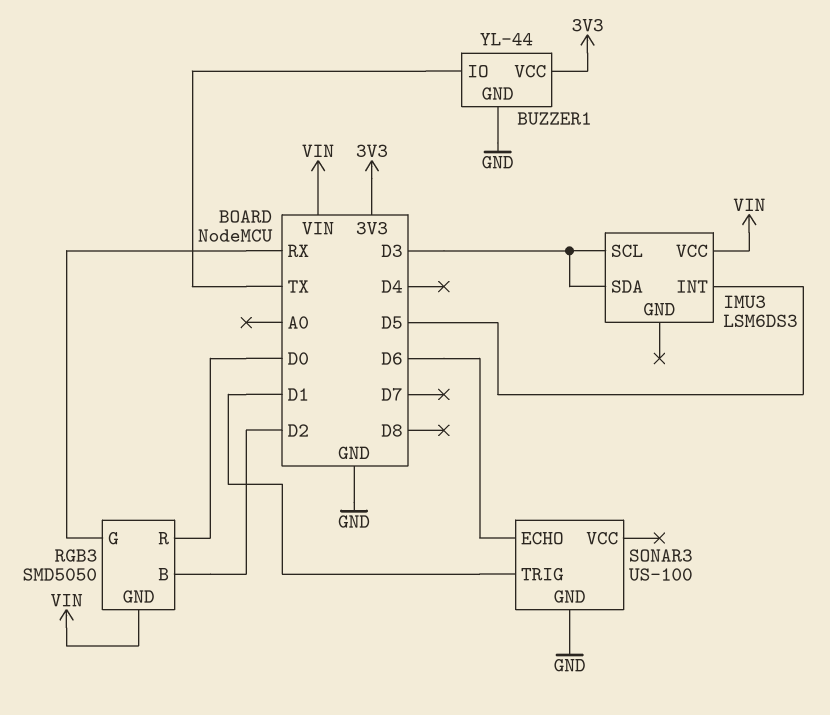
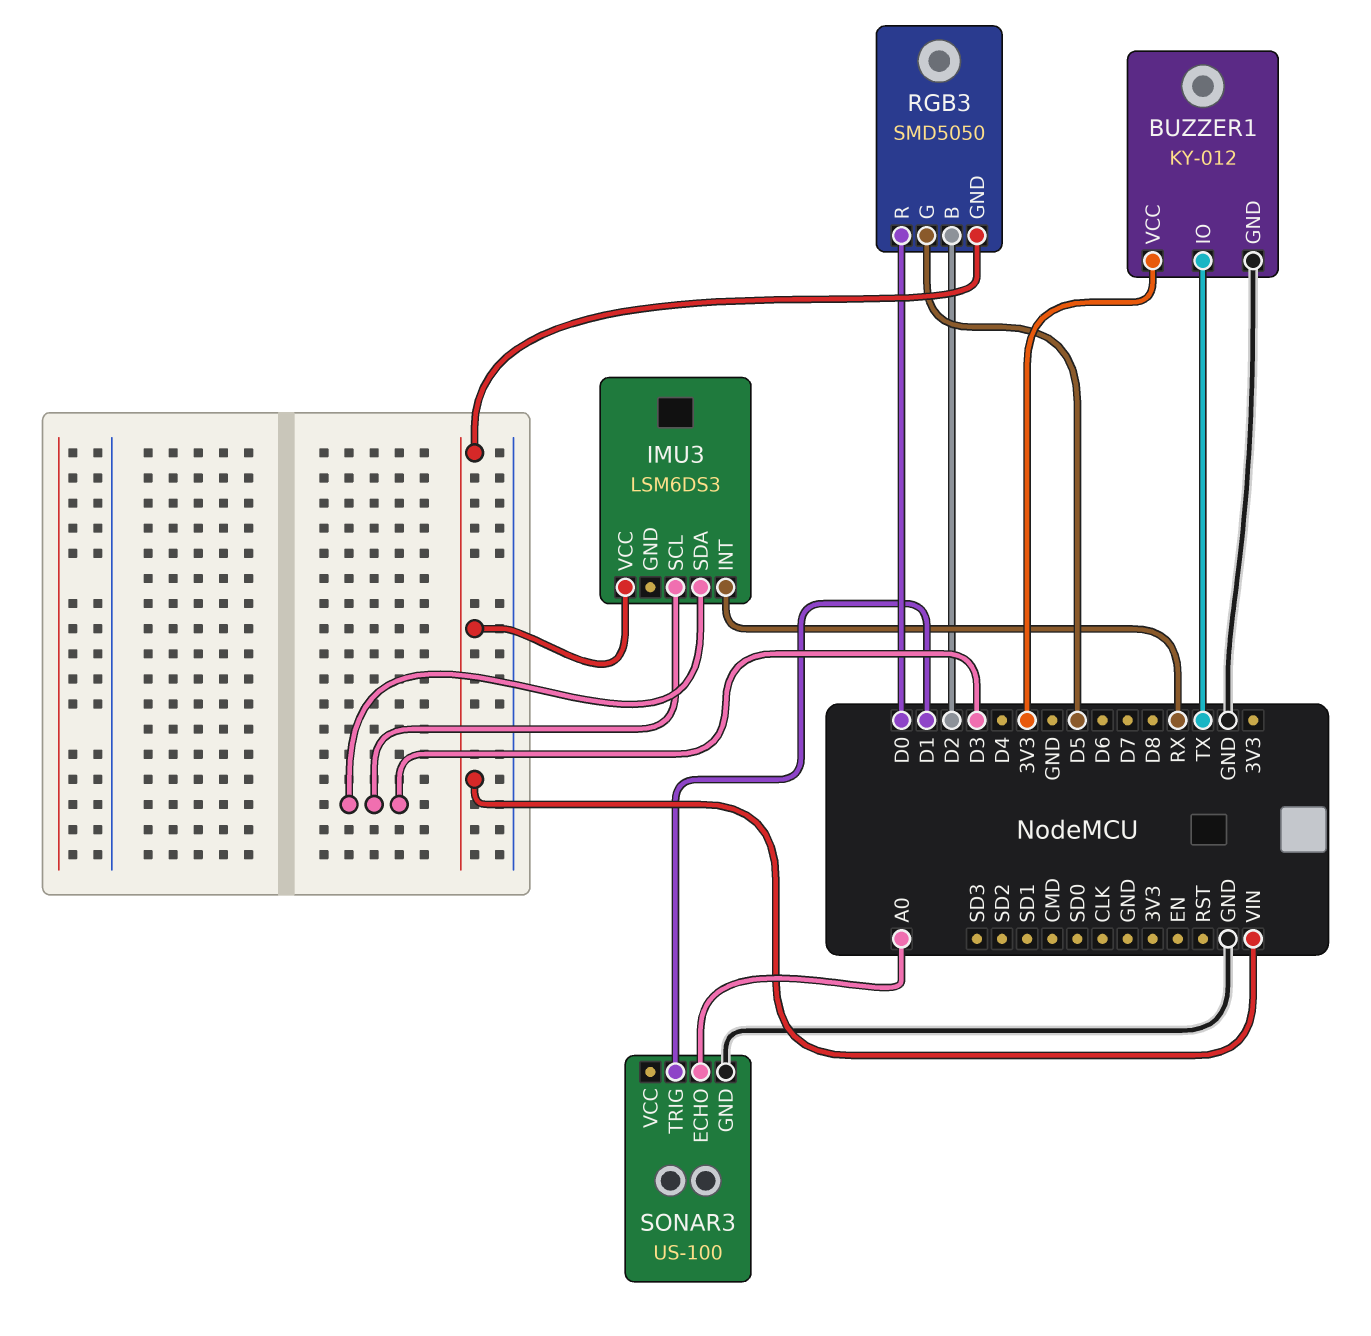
BUZZER1: YL-44 -> KY-012
IMU3 pin INT: D5 -> RX
RGB3 pin G: RX -> D5
SONAR3 pin ECHO: D6 -> A0

